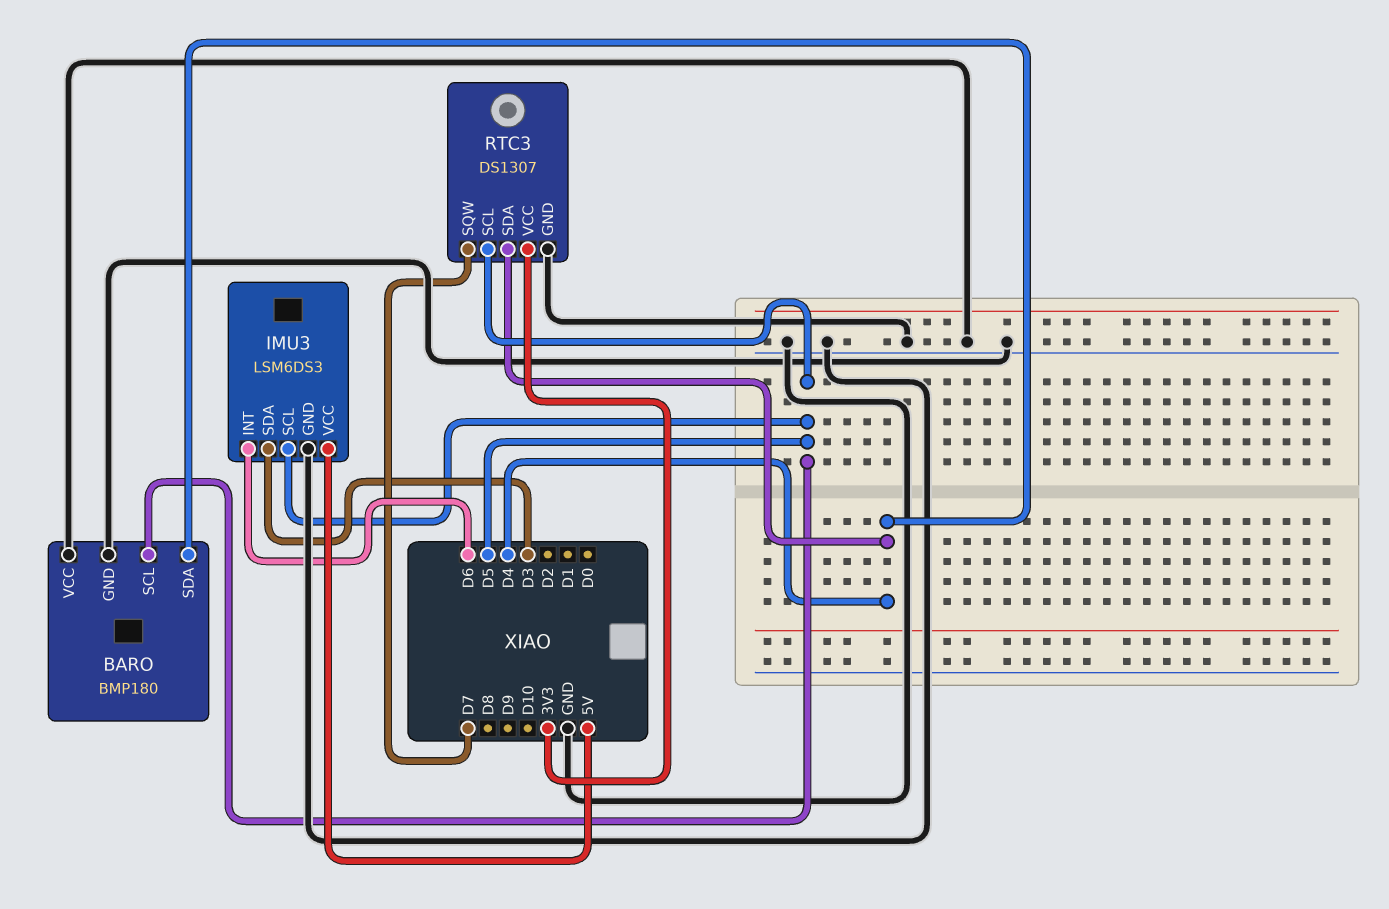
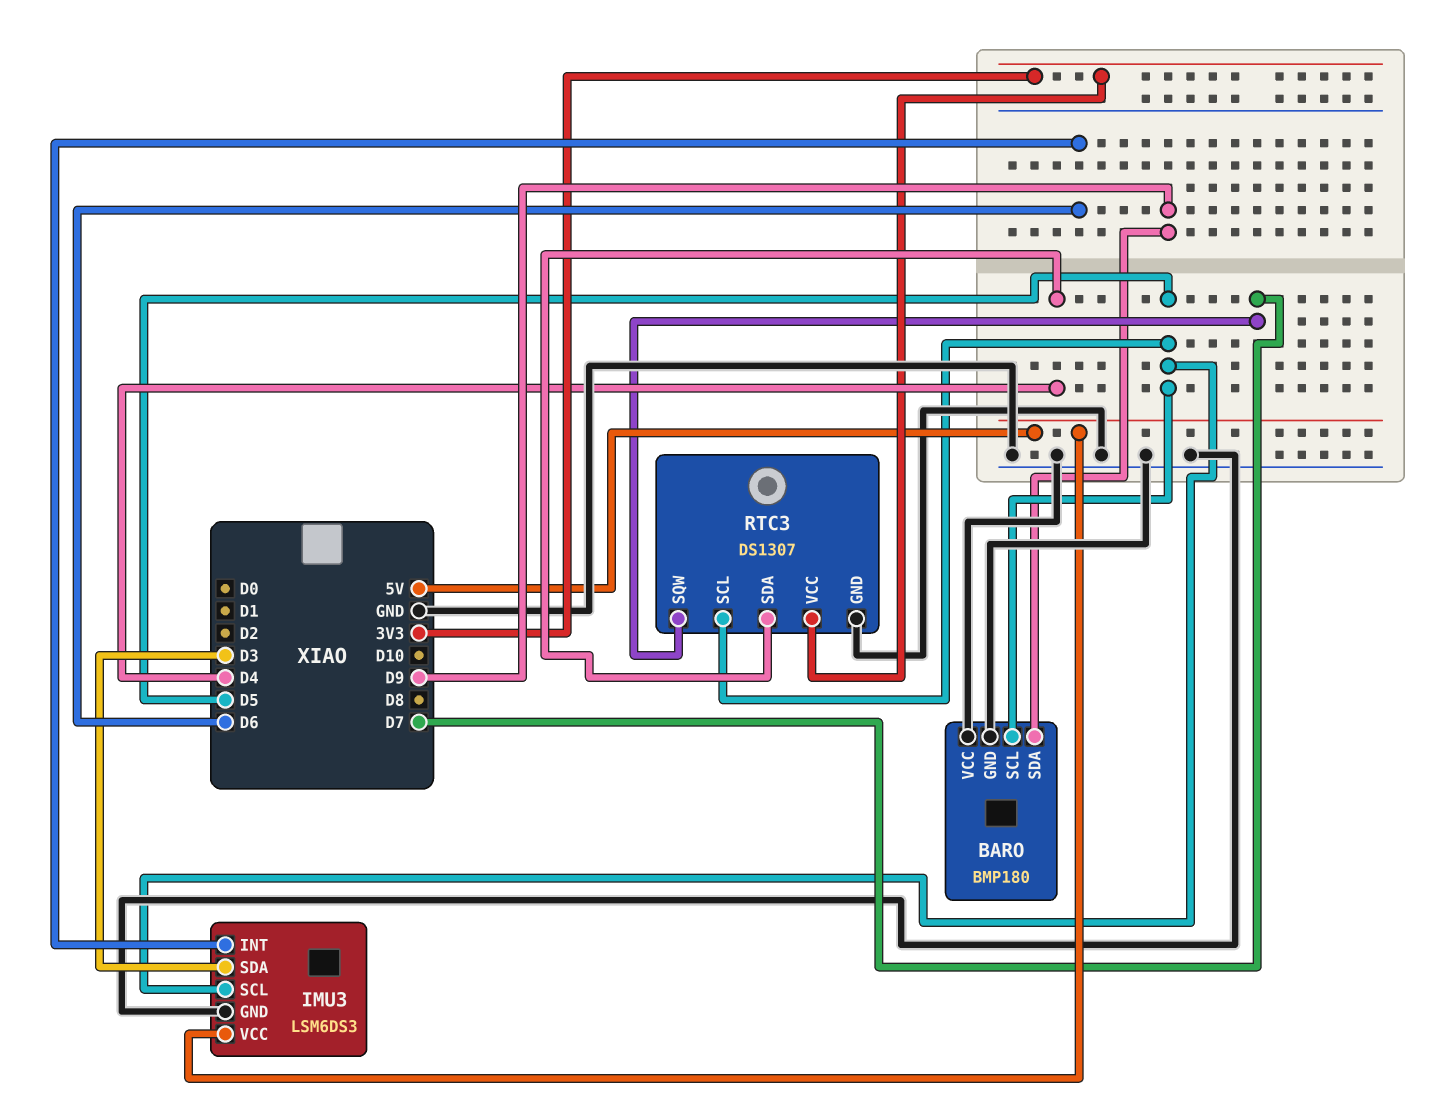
BARO pin SDA: D4 -> D9

